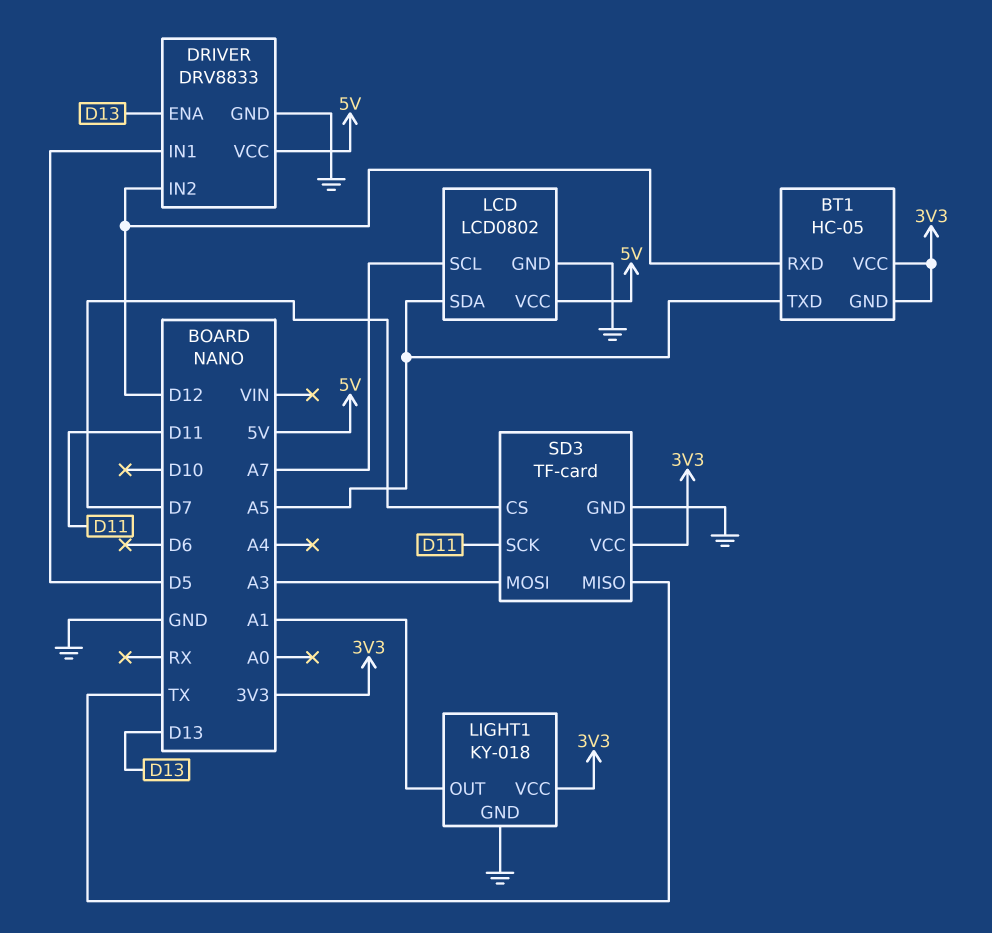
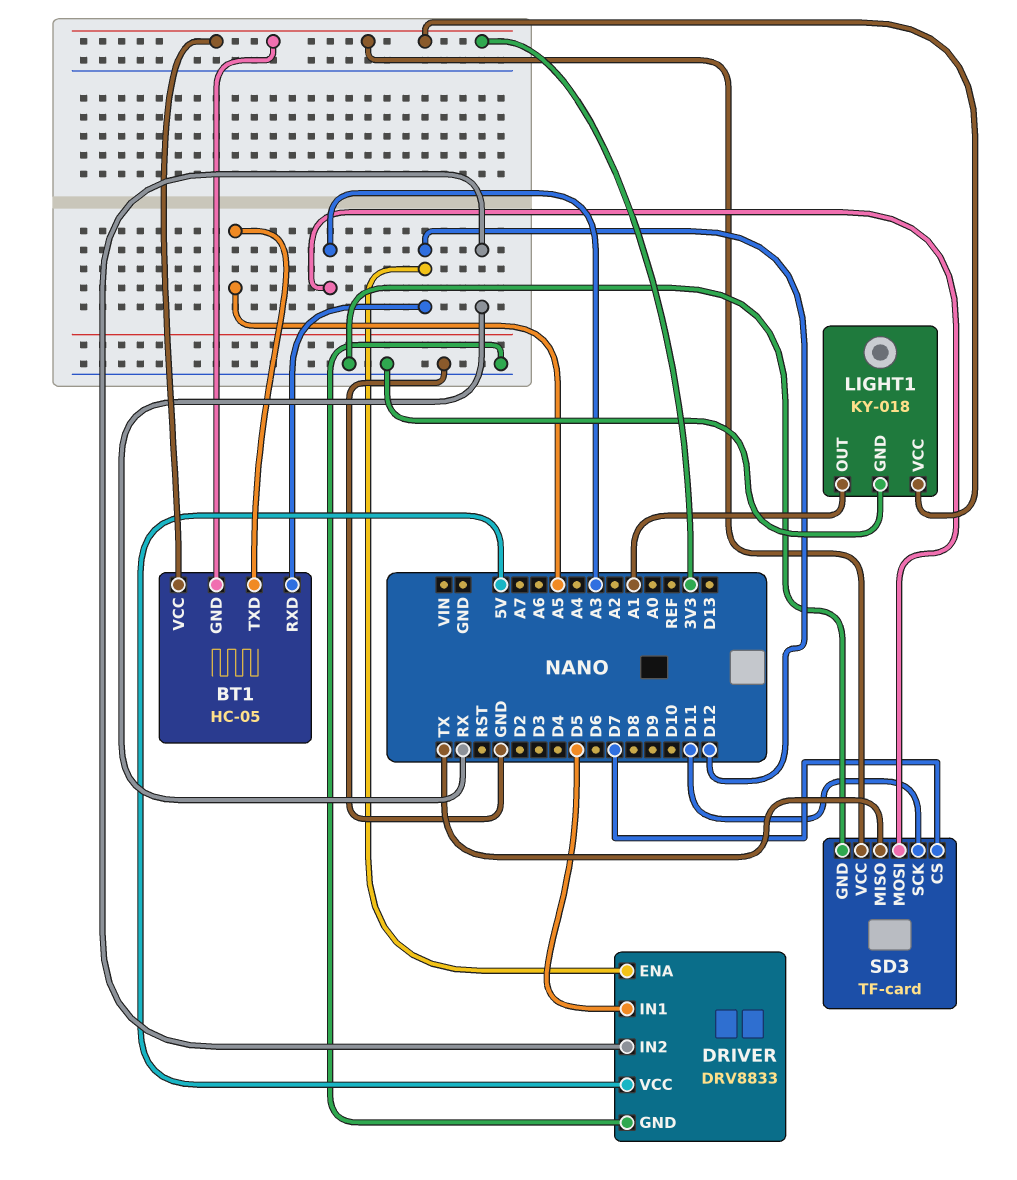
DRIVER pin ENA: D13 -> D12
DRIVER pin IN2: D12 -> RX
LCD: LCD0802 -> none
LCD pin GND: GND -> none
LCD pin SCL: A7 -> none
LCD pin SDA: A5 -> none
LCD pin VCC: 5V -> none

